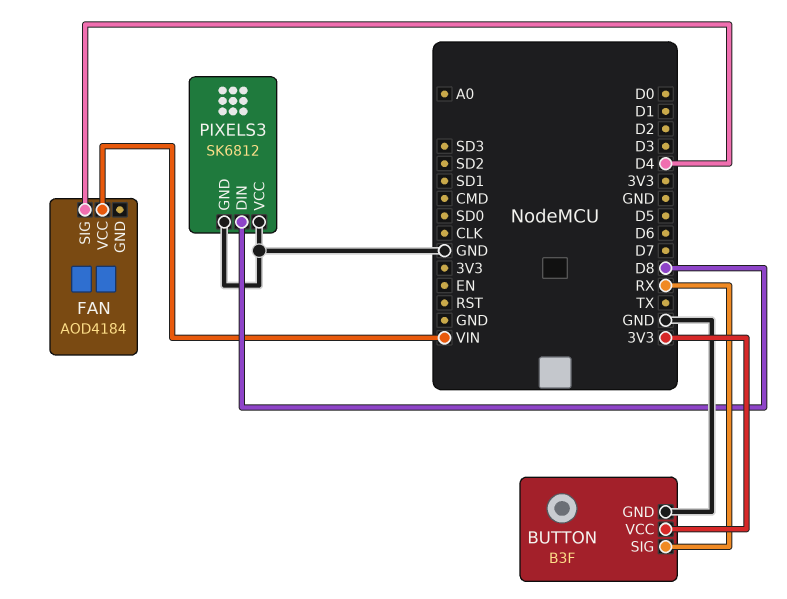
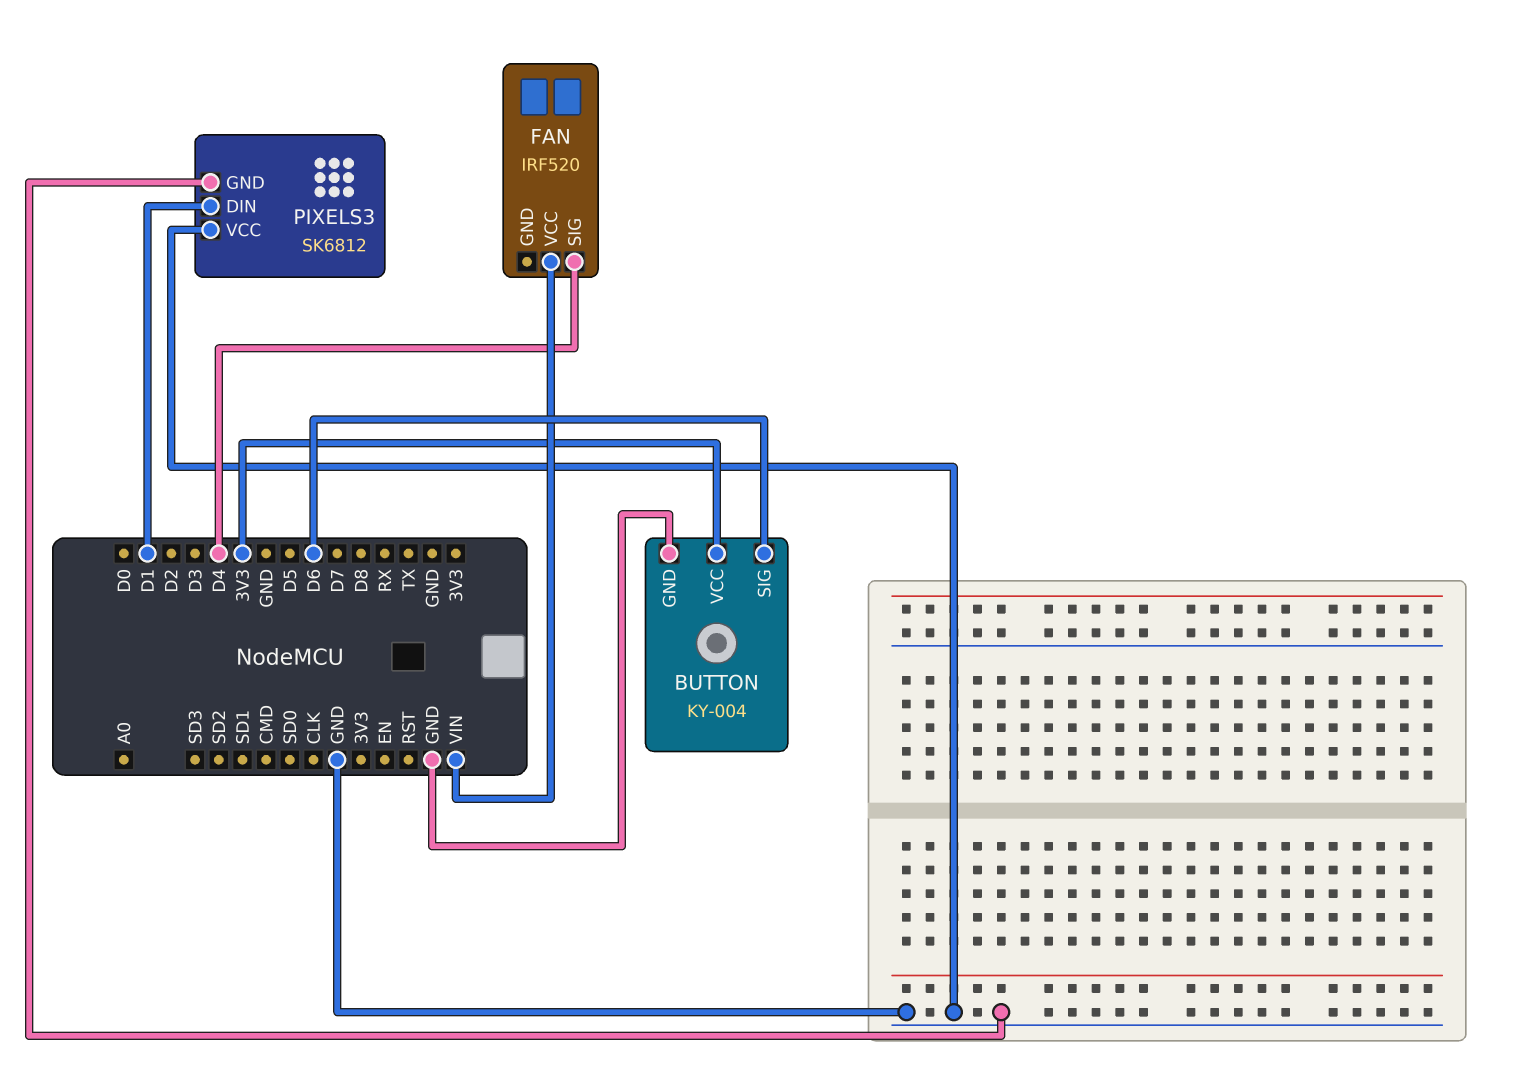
BUTTON: B3F -> KY-004
BUTTON pin SIG: RX -> D6
FAN: AOD4184 -> IRF520
PIXELS3 pin DIN: D8 -> D1

